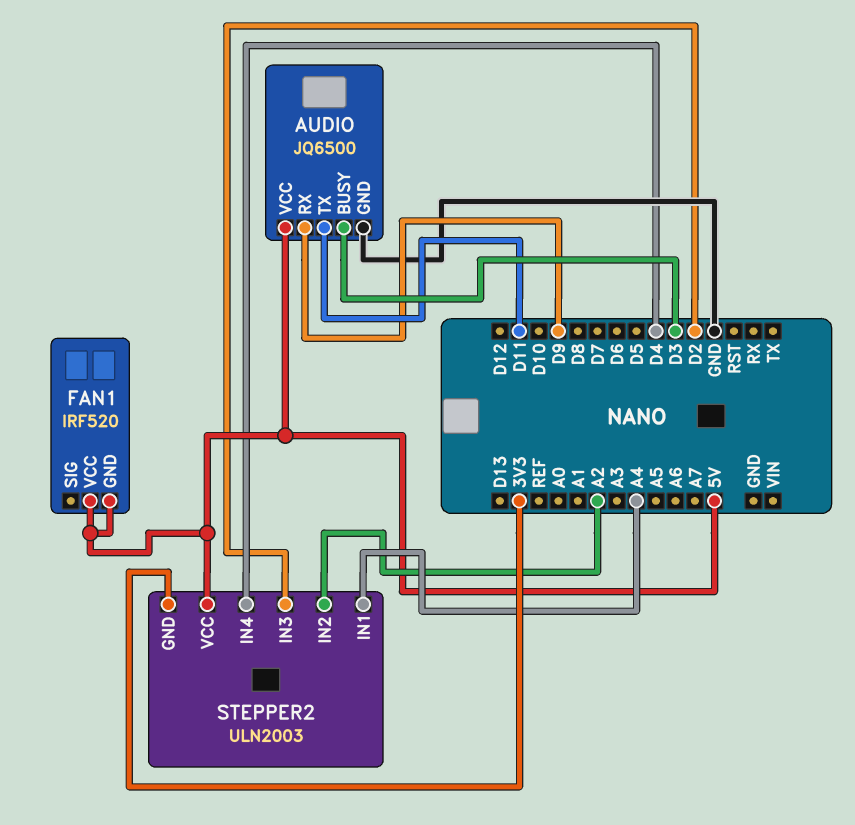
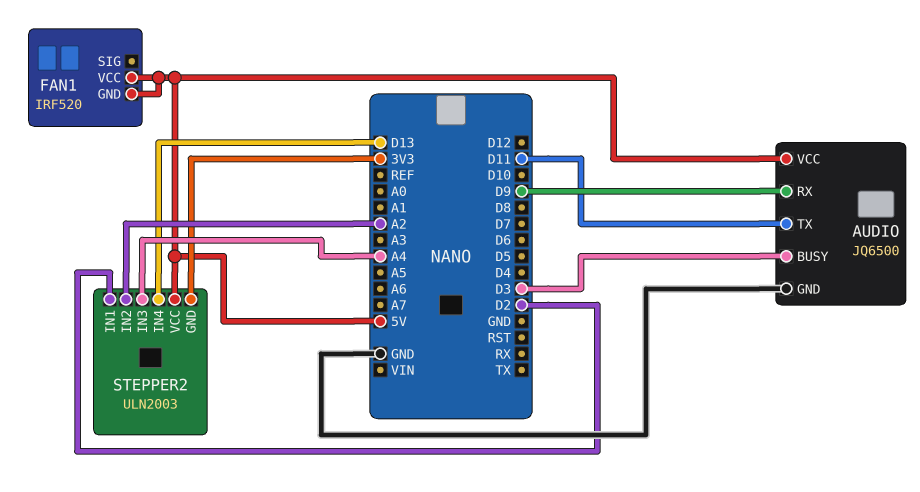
STEPPER2 pin IN1: A4 -> D2
STEPPER2 pin IN3: D2 -> A4
STEPPER2 pin IN4: D4 -> D13

